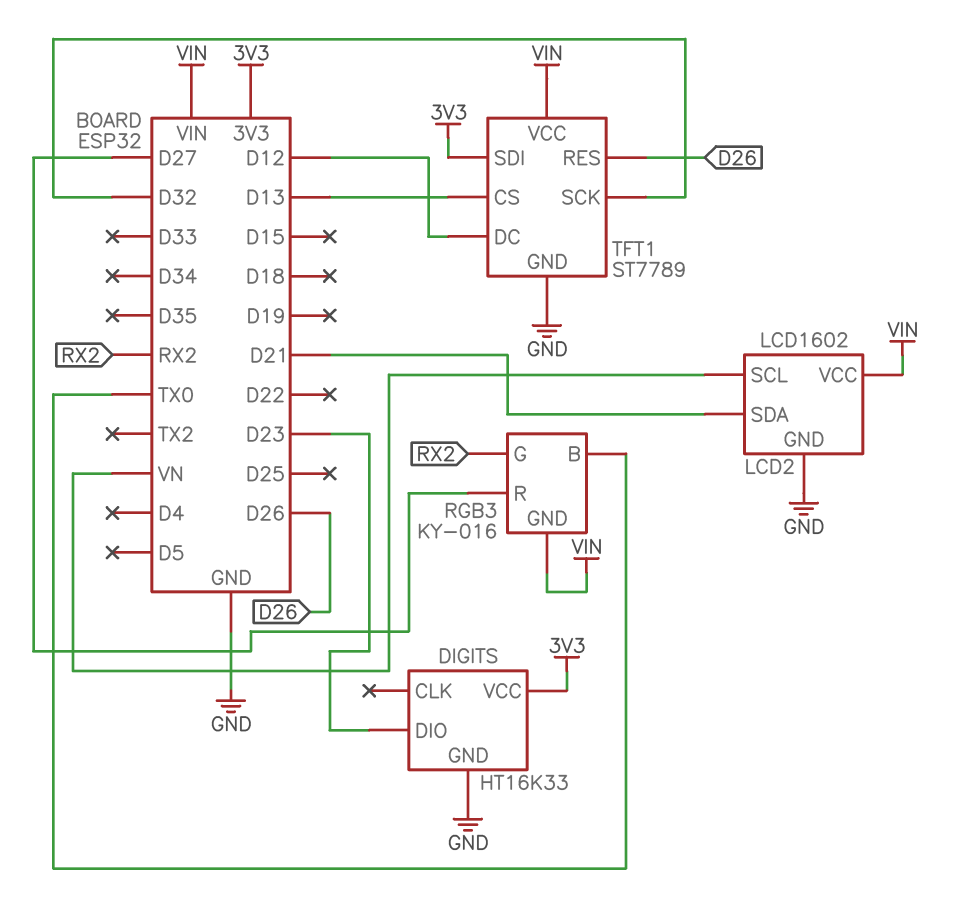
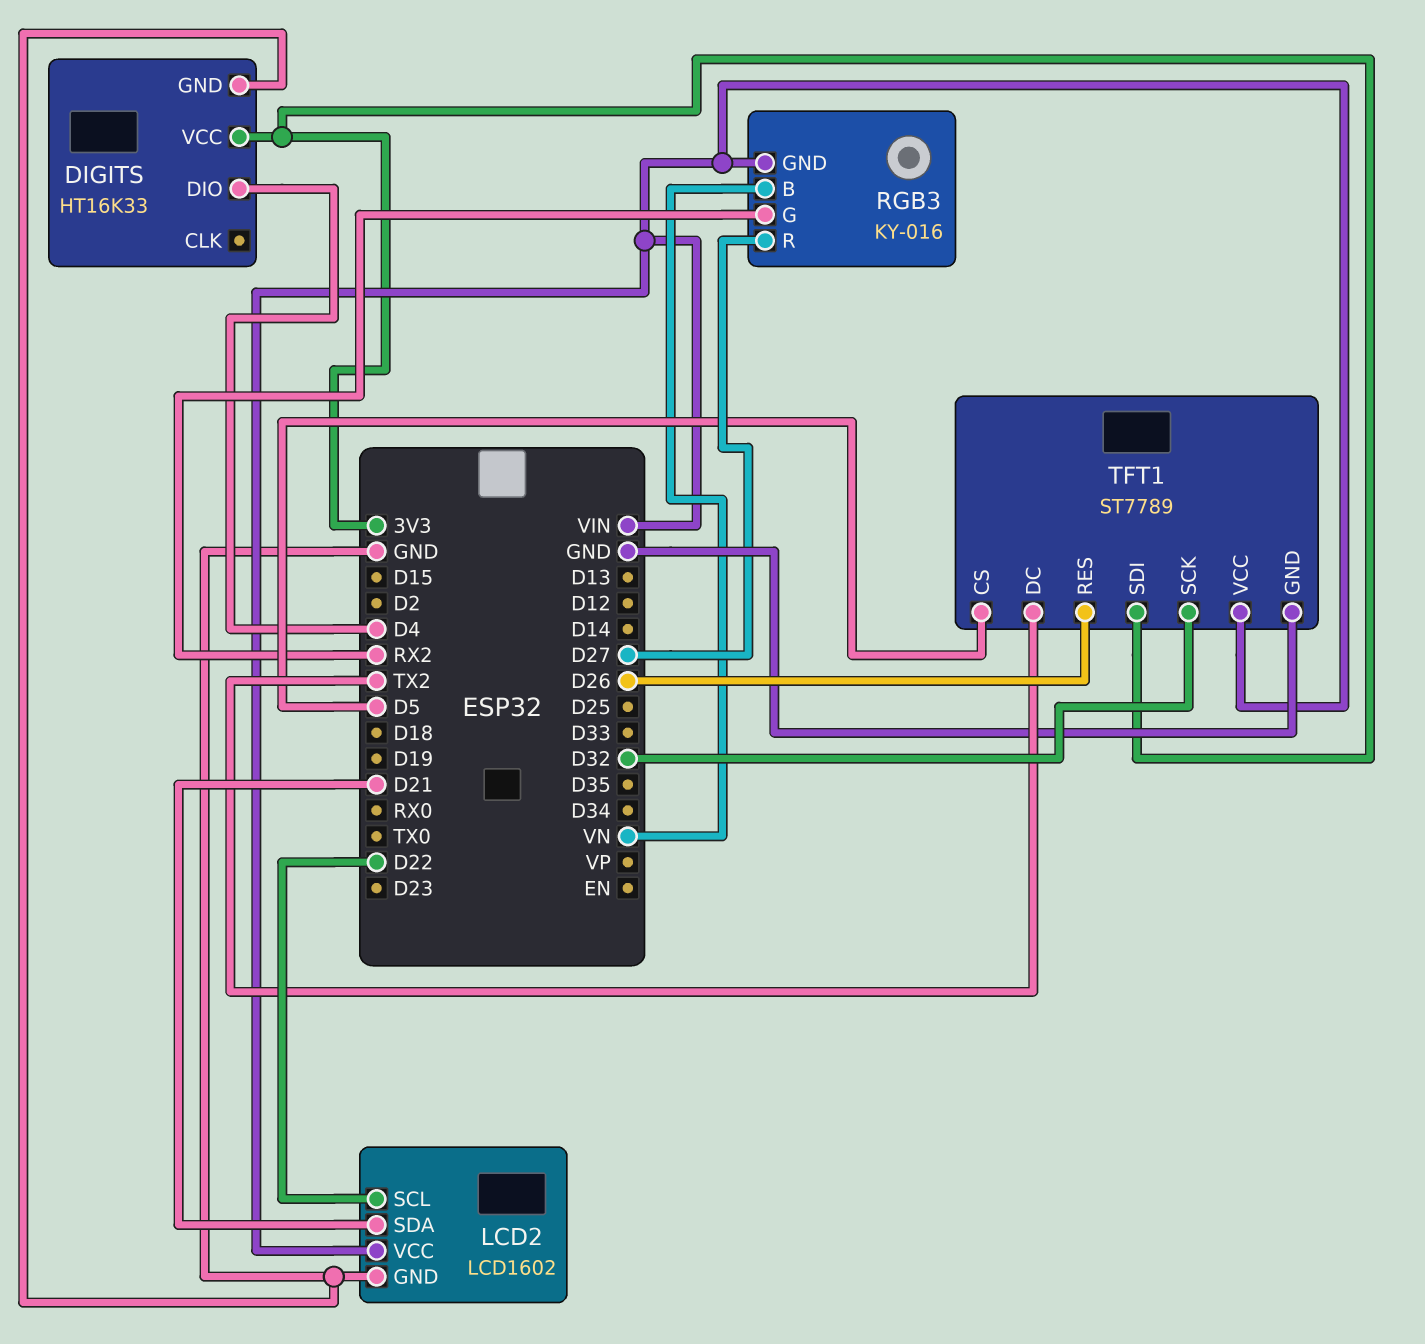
DIGITS pin DIO: D23 -> D4
LCD2 pin SCL: VN -> D22
RGB3 pin B: TX0 -> VN
TFT1 pin CS: D13 -> D5
TFT1 pin DC: D12 -> TX2

